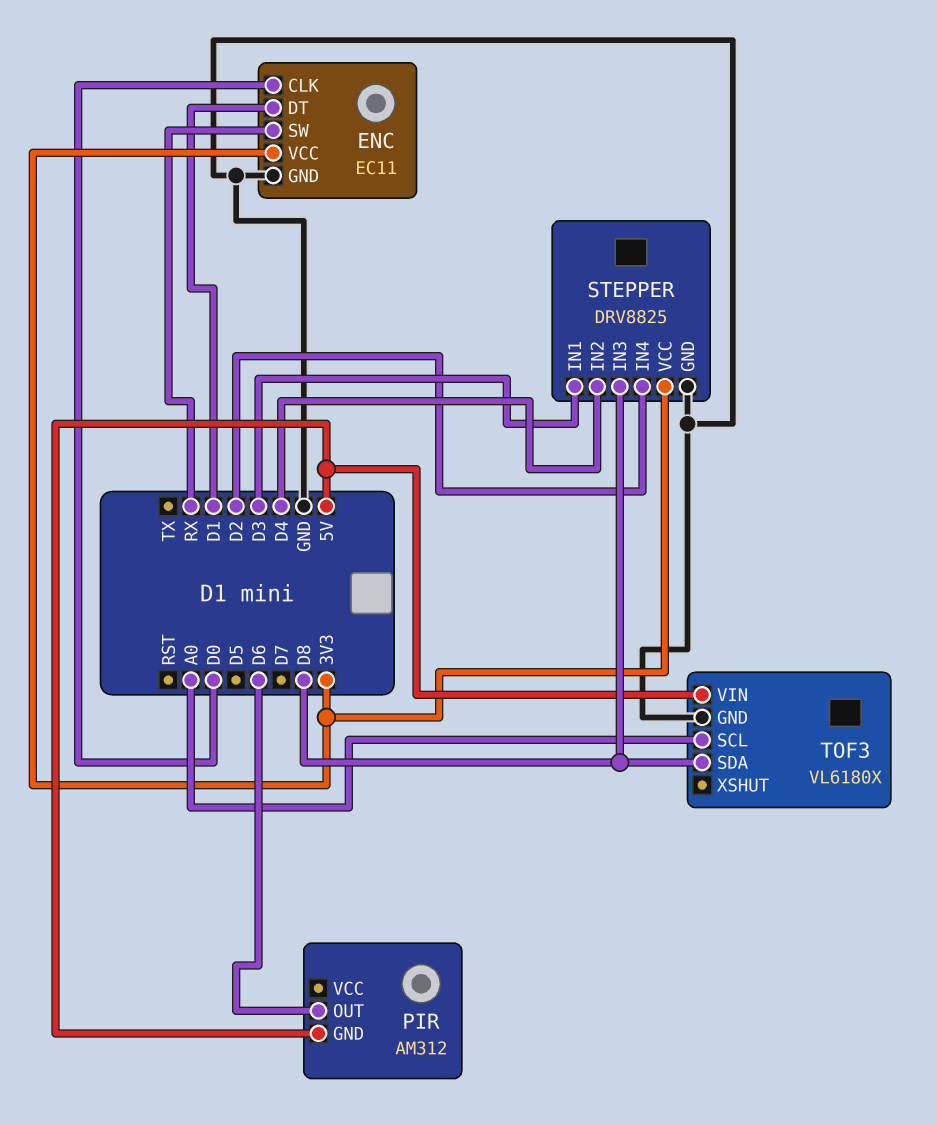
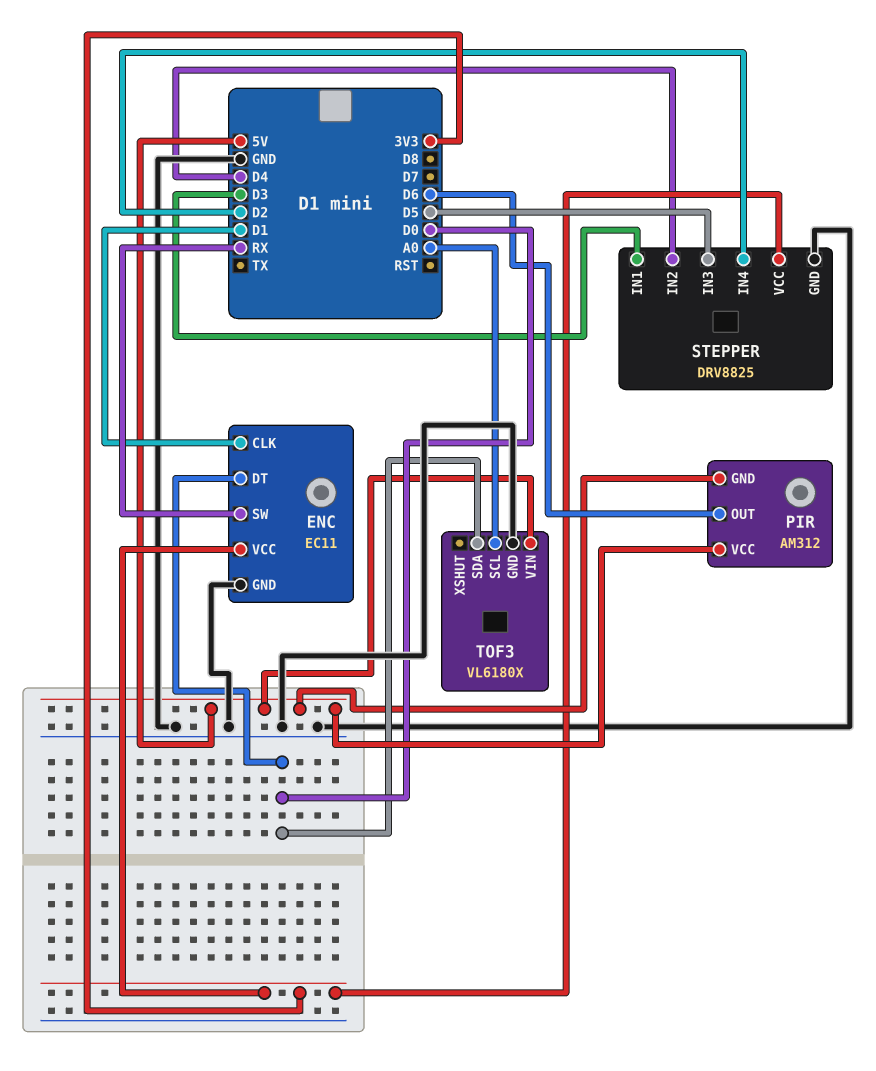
ENC pin CLK: D0 -> D1
ENC pin DT: D1 -> D0
PIR pin VCC: none -> 5V
STEPPER pin IN3: D8 -> D5
TOF3 pin SDA: D8 -> D0

